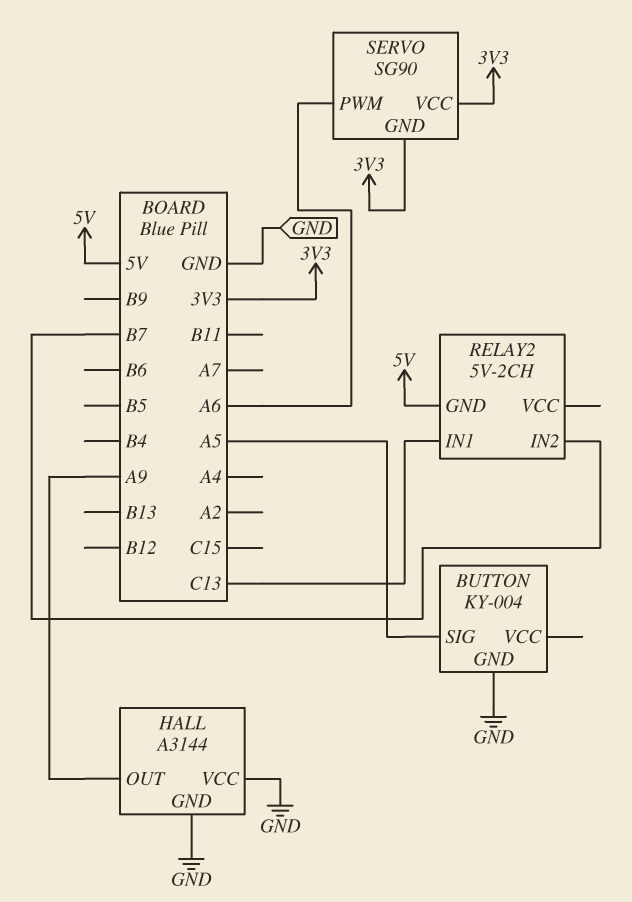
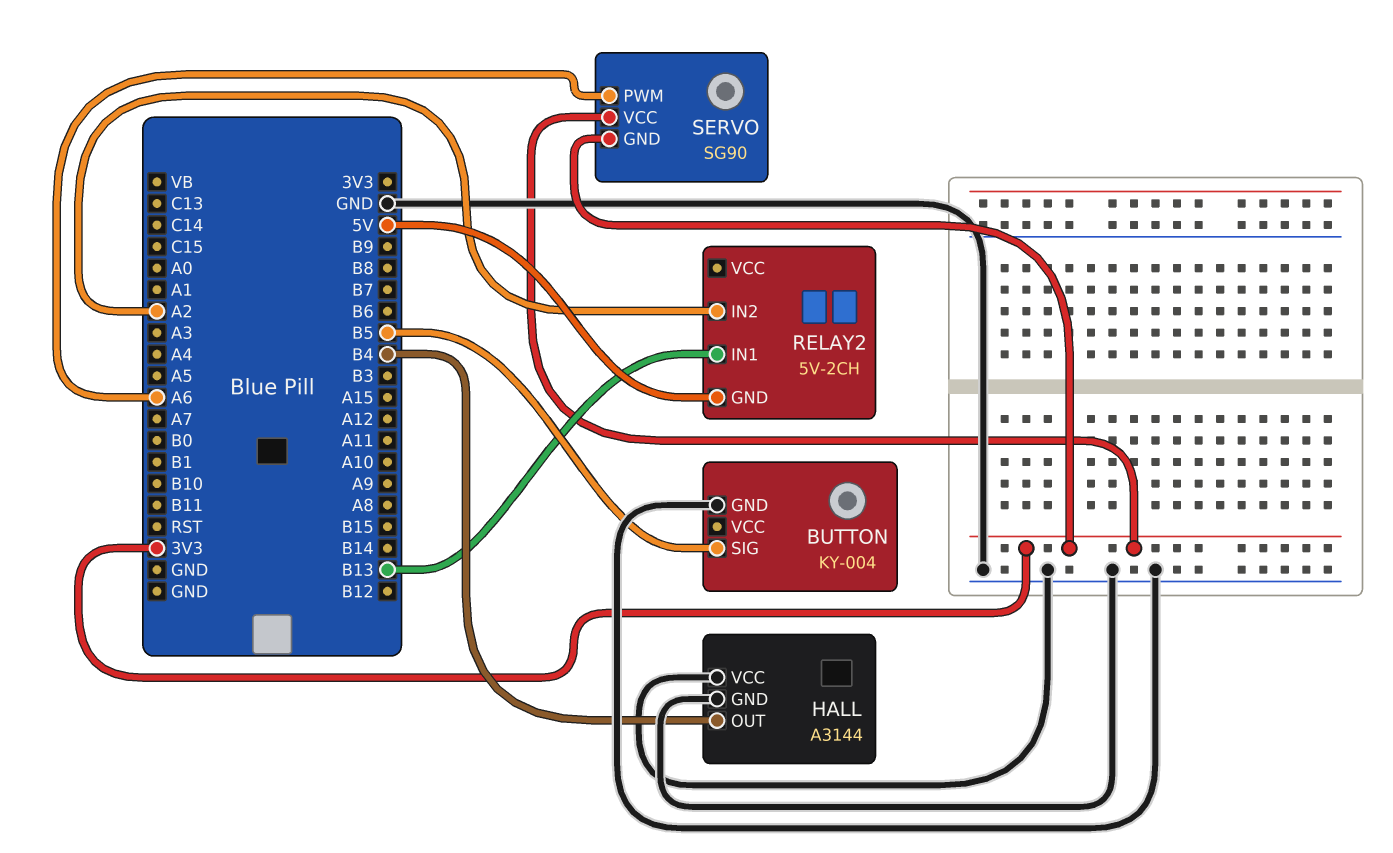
BUTTON pin SIG: A5 -> B5
HALL pin OUT: A9 -> B4
RELAY2 pin IN1: C13 -> B13
RELAY2 pin IN2: B7 -> A2

